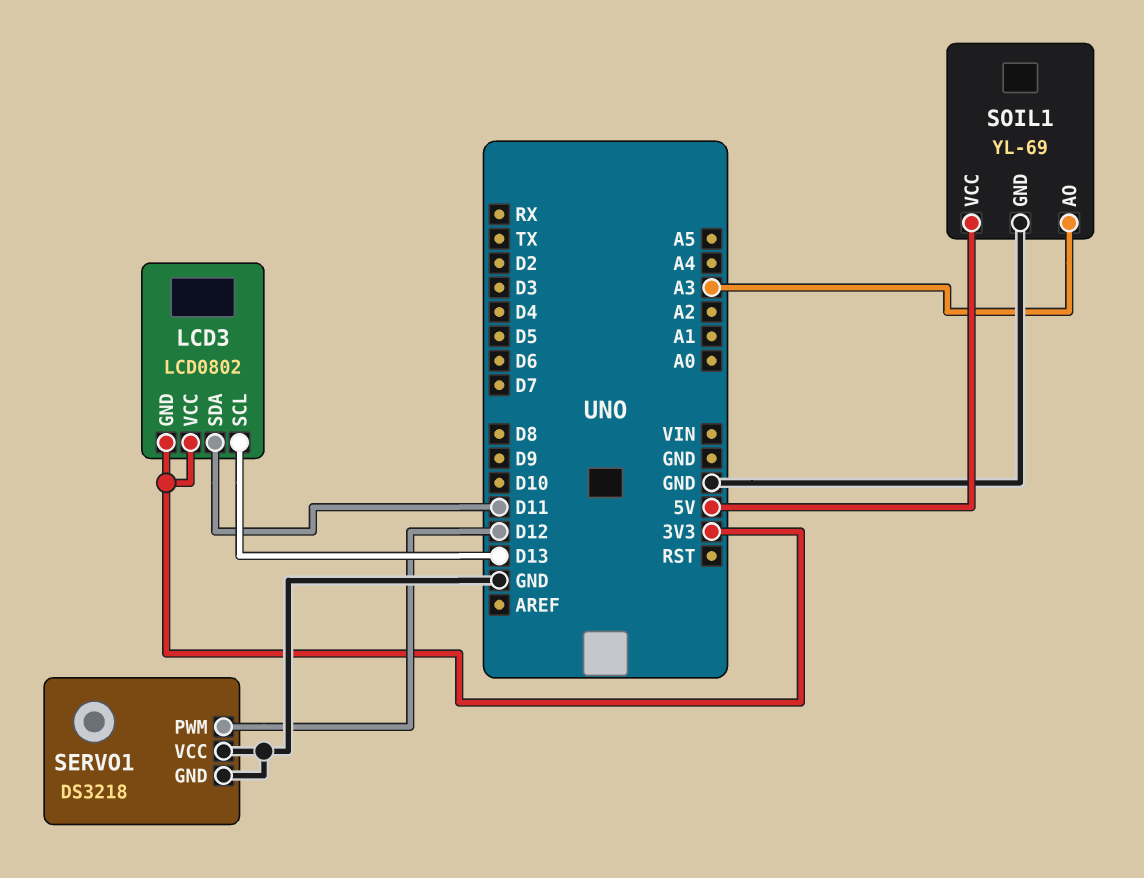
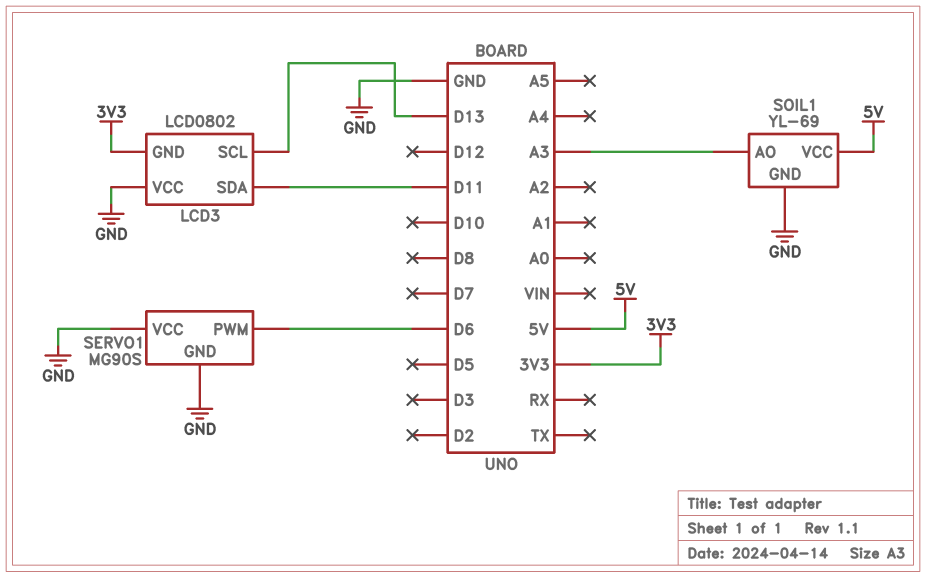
LCD3 pin VCC: 3V3 -> GND
SERVO1: DS3218 -> MG90S
SERVO1 pin PWM: D12 -> D6

